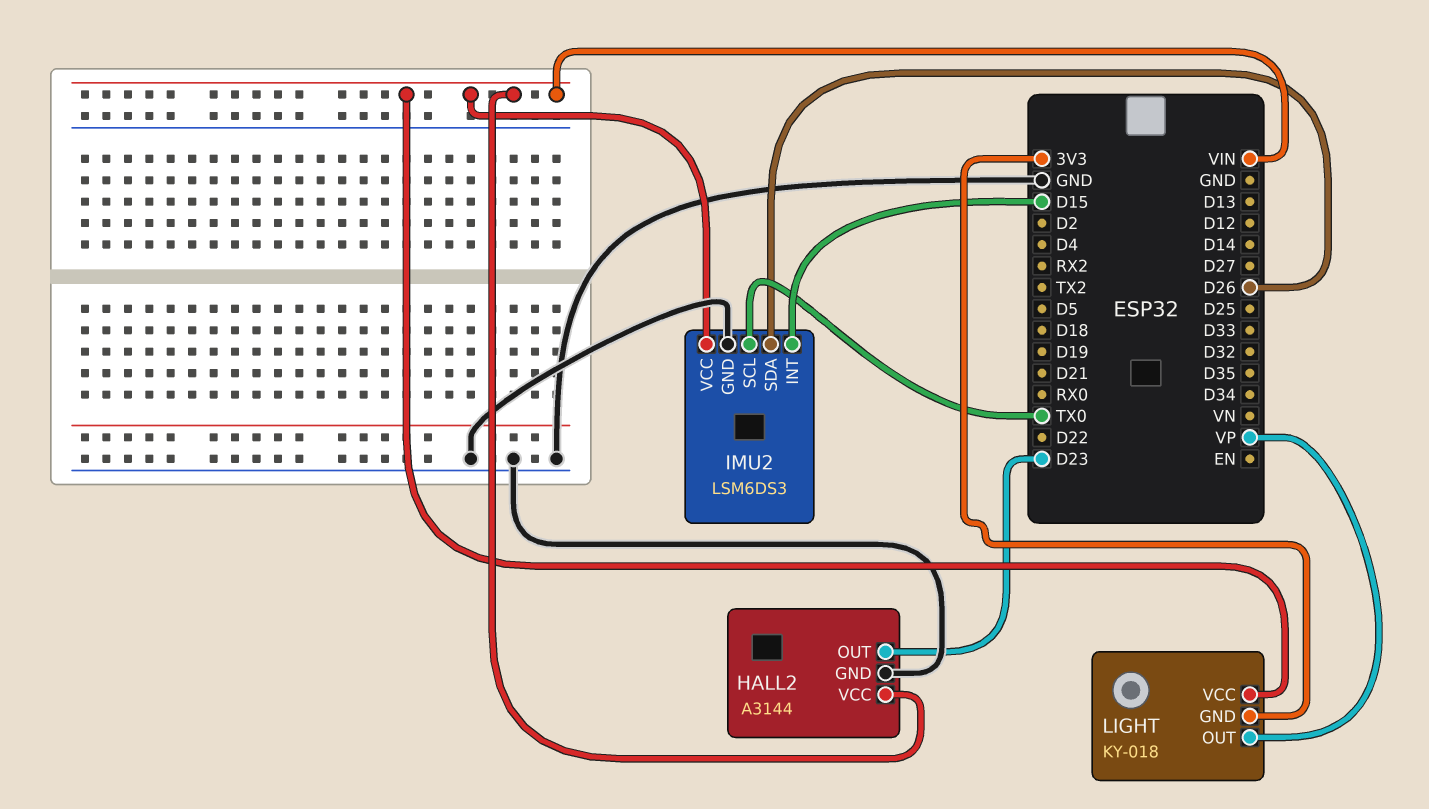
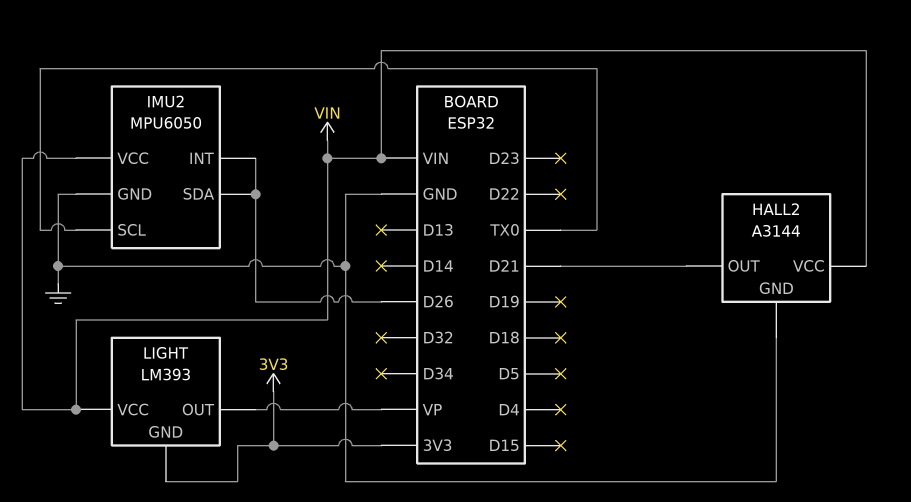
HALL2 pin OUT: D23 -> D21
IMU2: LSM6DS3 -> MPU6050
IMU2 pin INT: D15 -> D26
LIGHT: KY-018 -> LM393

